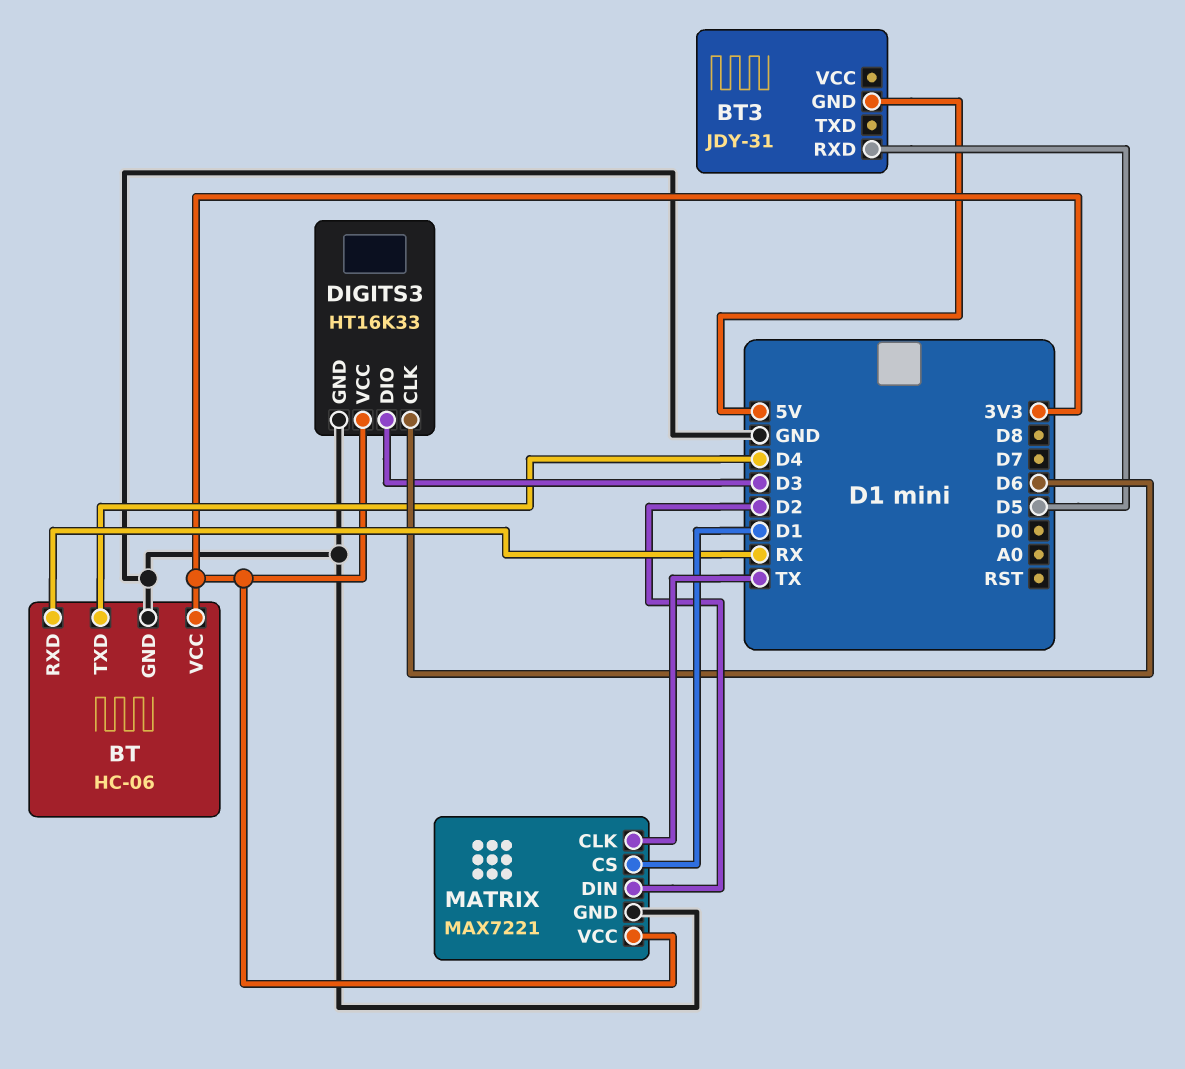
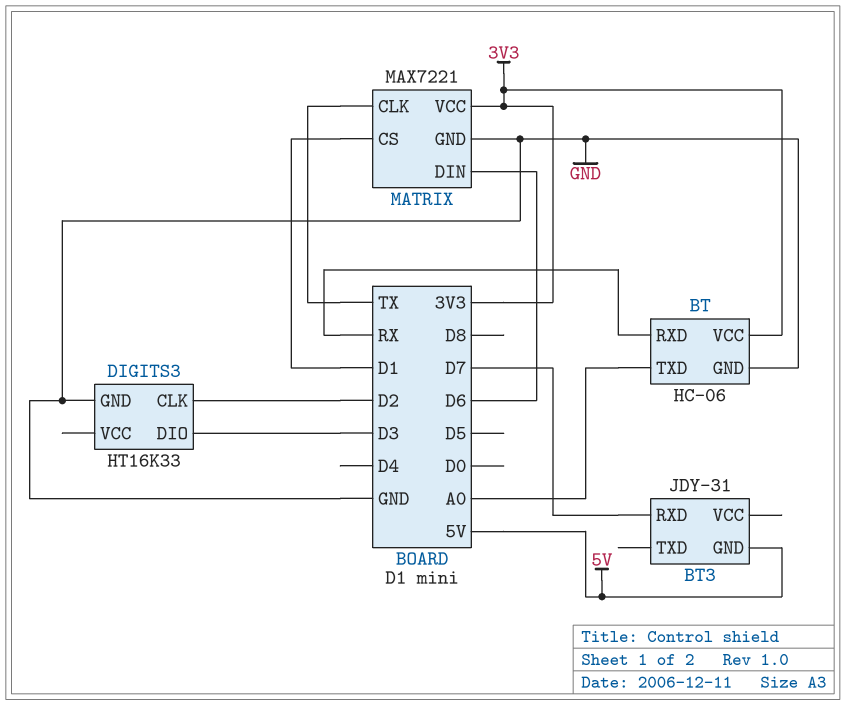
BT pin TXD: D4 -> A0
BT3 pin RXD: D5 -> D7
DIGITS3 pin CLK: D6 -> D2
DIGITS3 pin VCC: 3V3 -> none
MATRIX pin DIN: D2 -> D6

